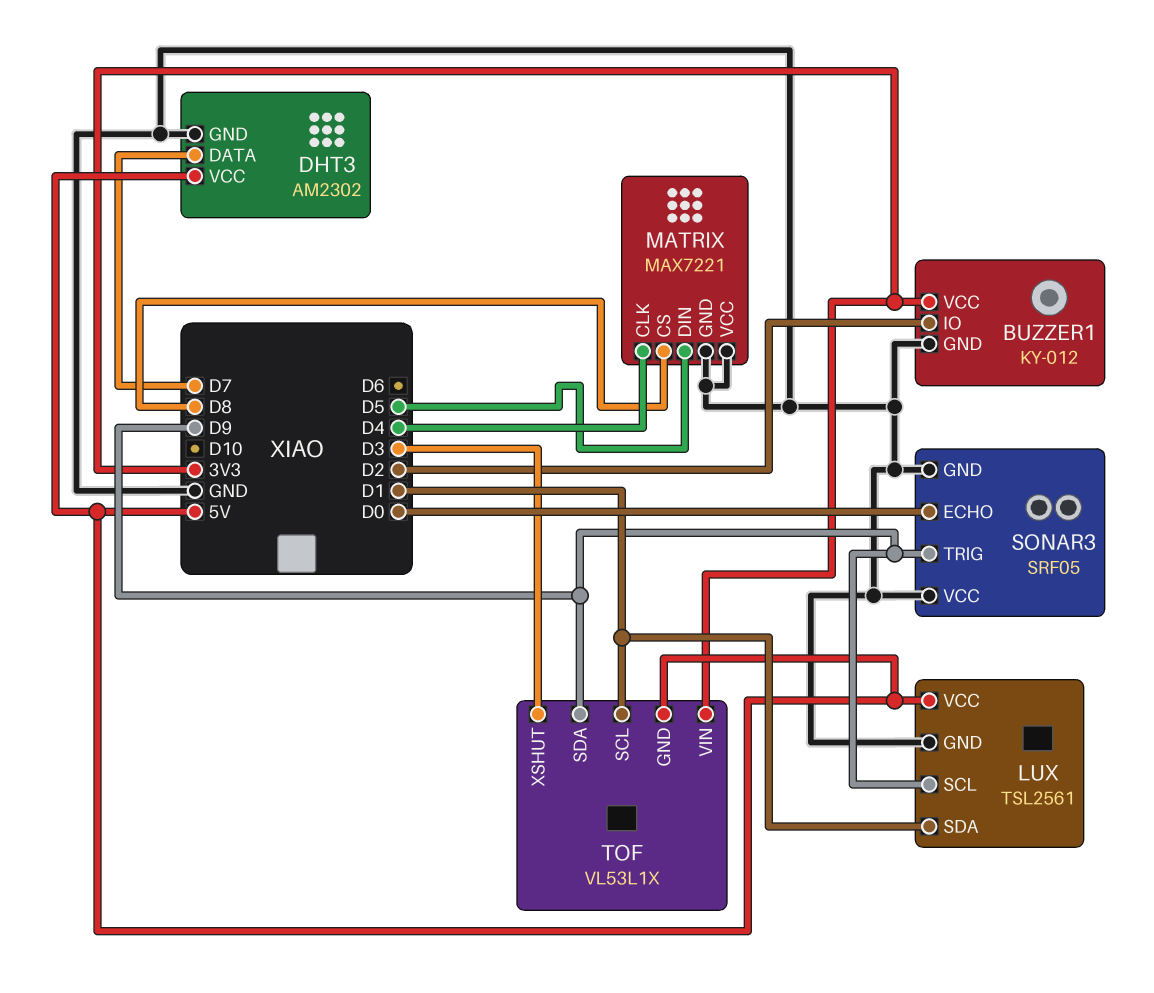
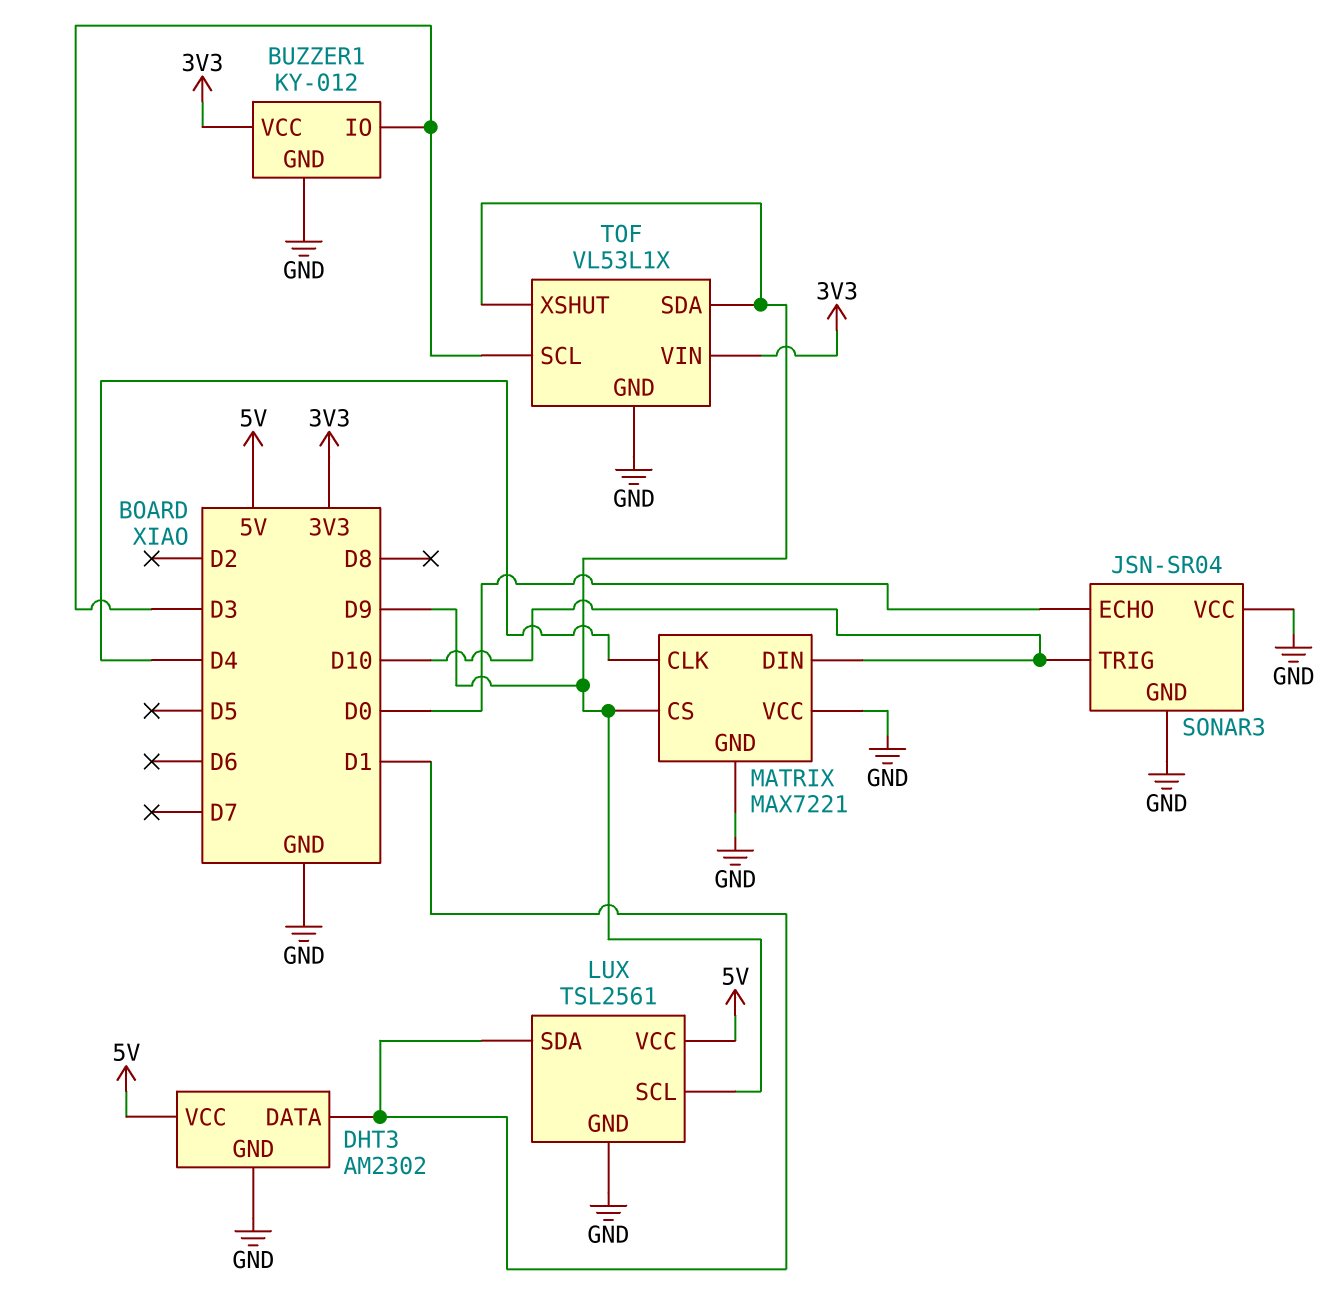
BUZZER1 pin IO: D2 -> D3
DHT3 pin DATA: D7 -> D1
MATRIX pin CS: D8 -> D9
MATRIX pin DIN: D5 -> D10
SONAR3: SRF05 -> JSN-SR04
SONAR3 pin TRIG: D9 -> D10
TOF pin GND: 5V -> GND
TOF pin SCL: D1 -> D3
TOF pin XSHUT: D3 -> D9

